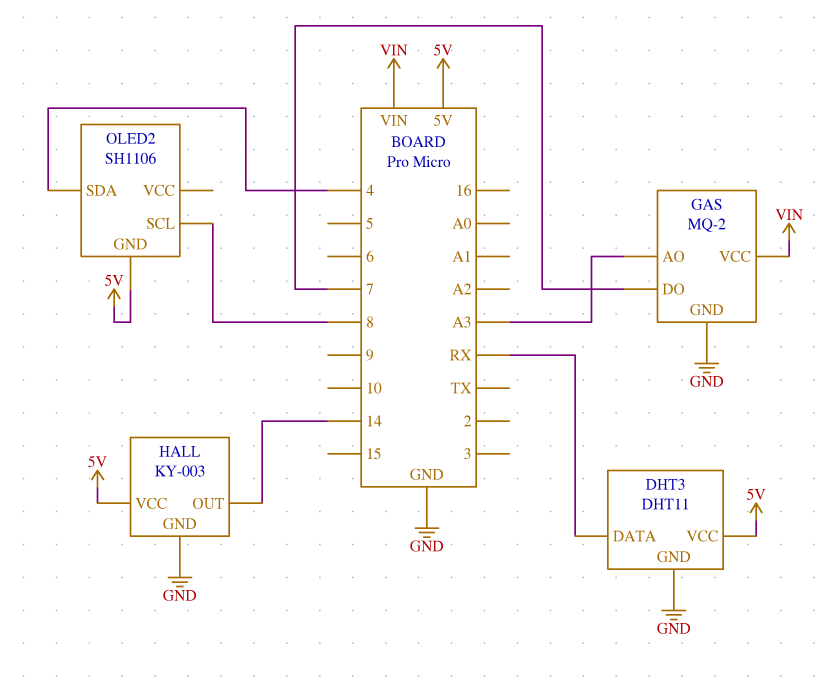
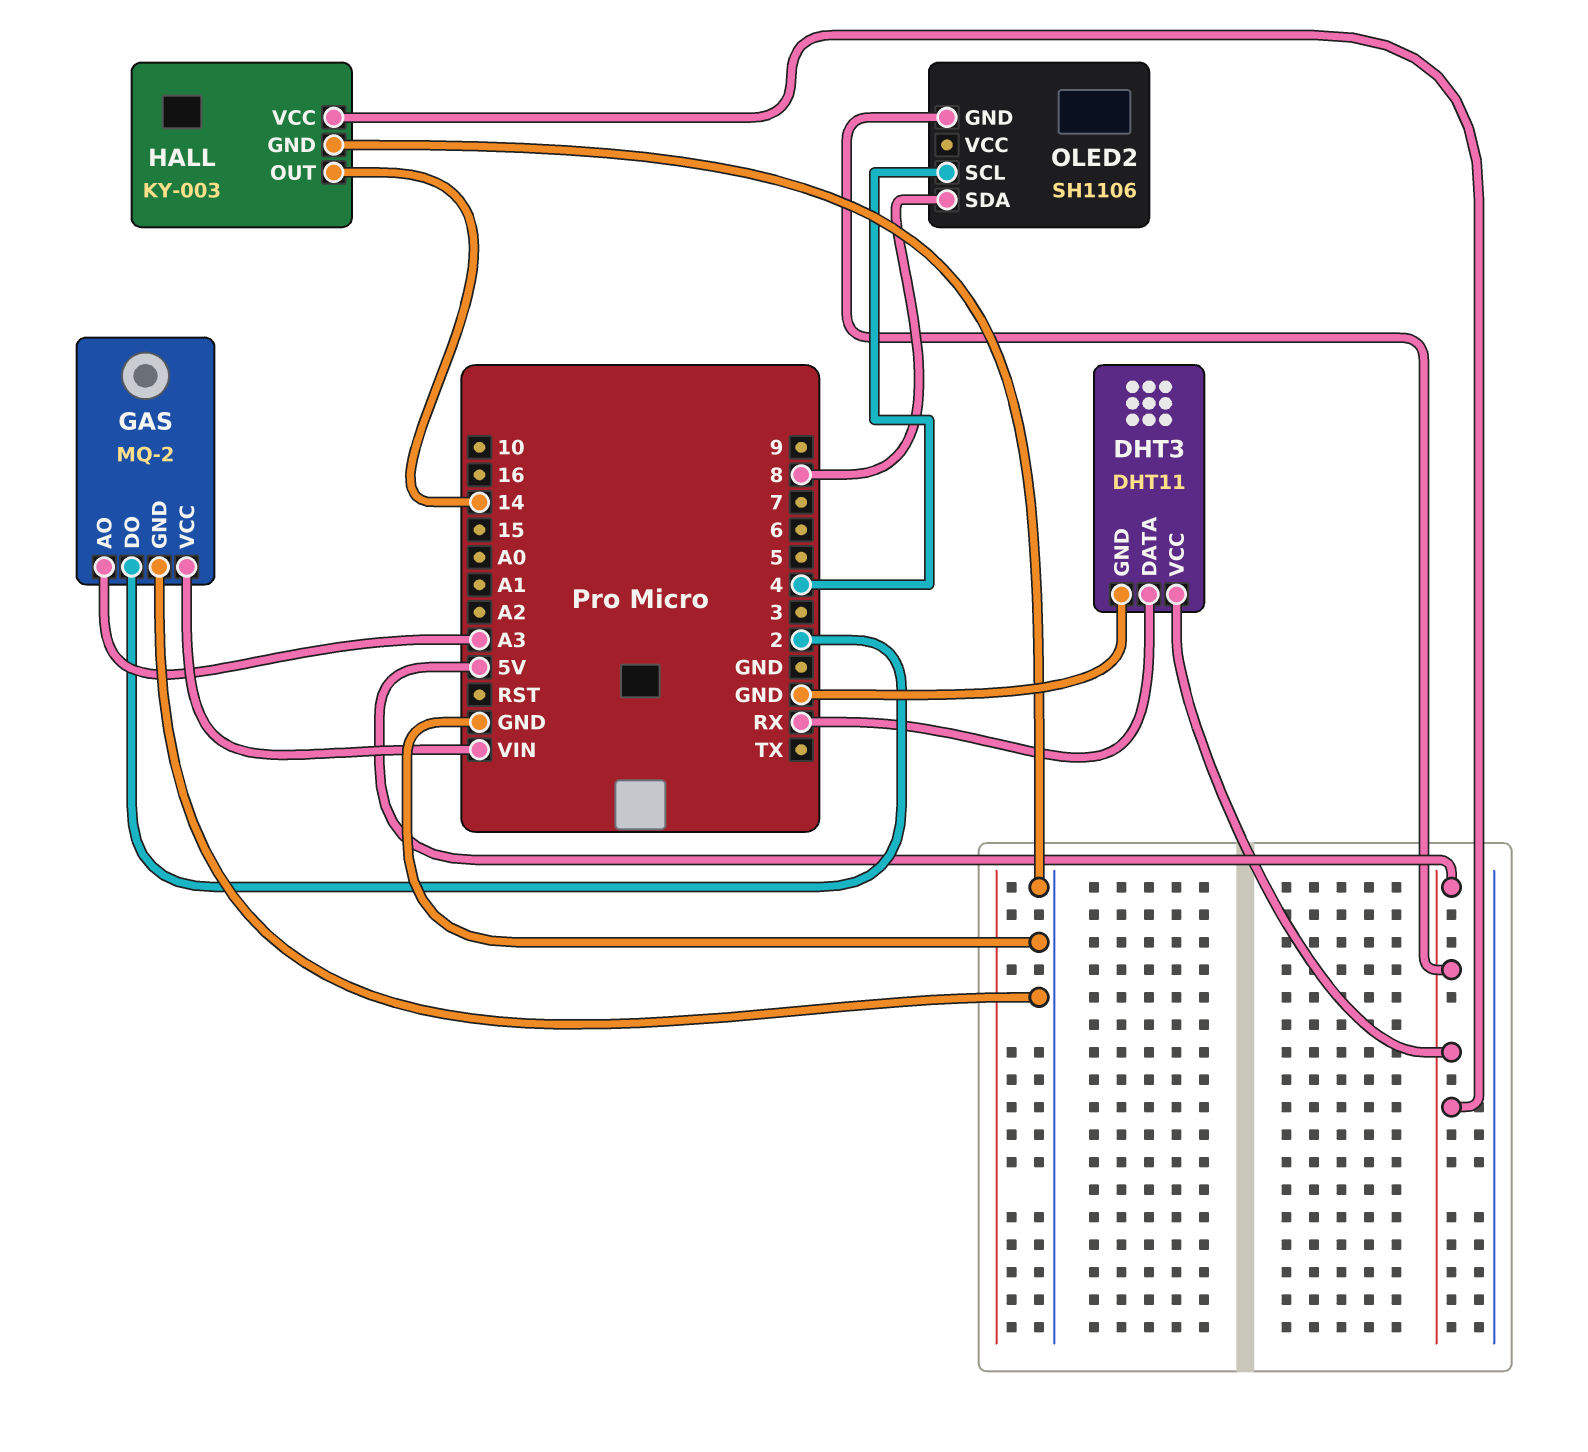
GAS pin DO: 7 -> 2
OLED2 pin SCL: 8 -> 4
OLED2 pin SDA: 4 -> 8

